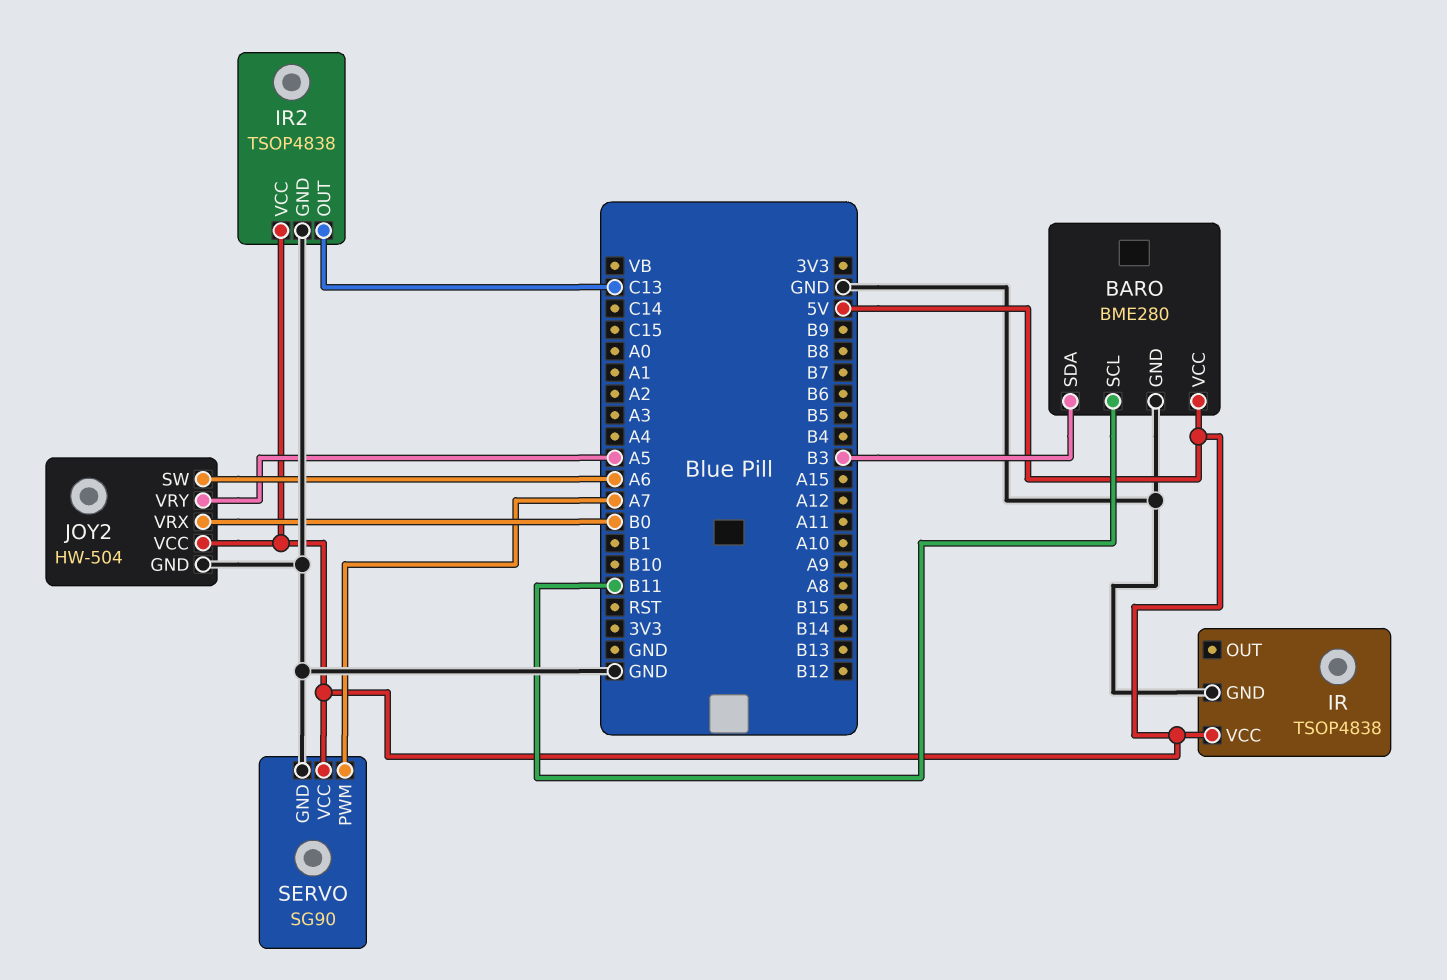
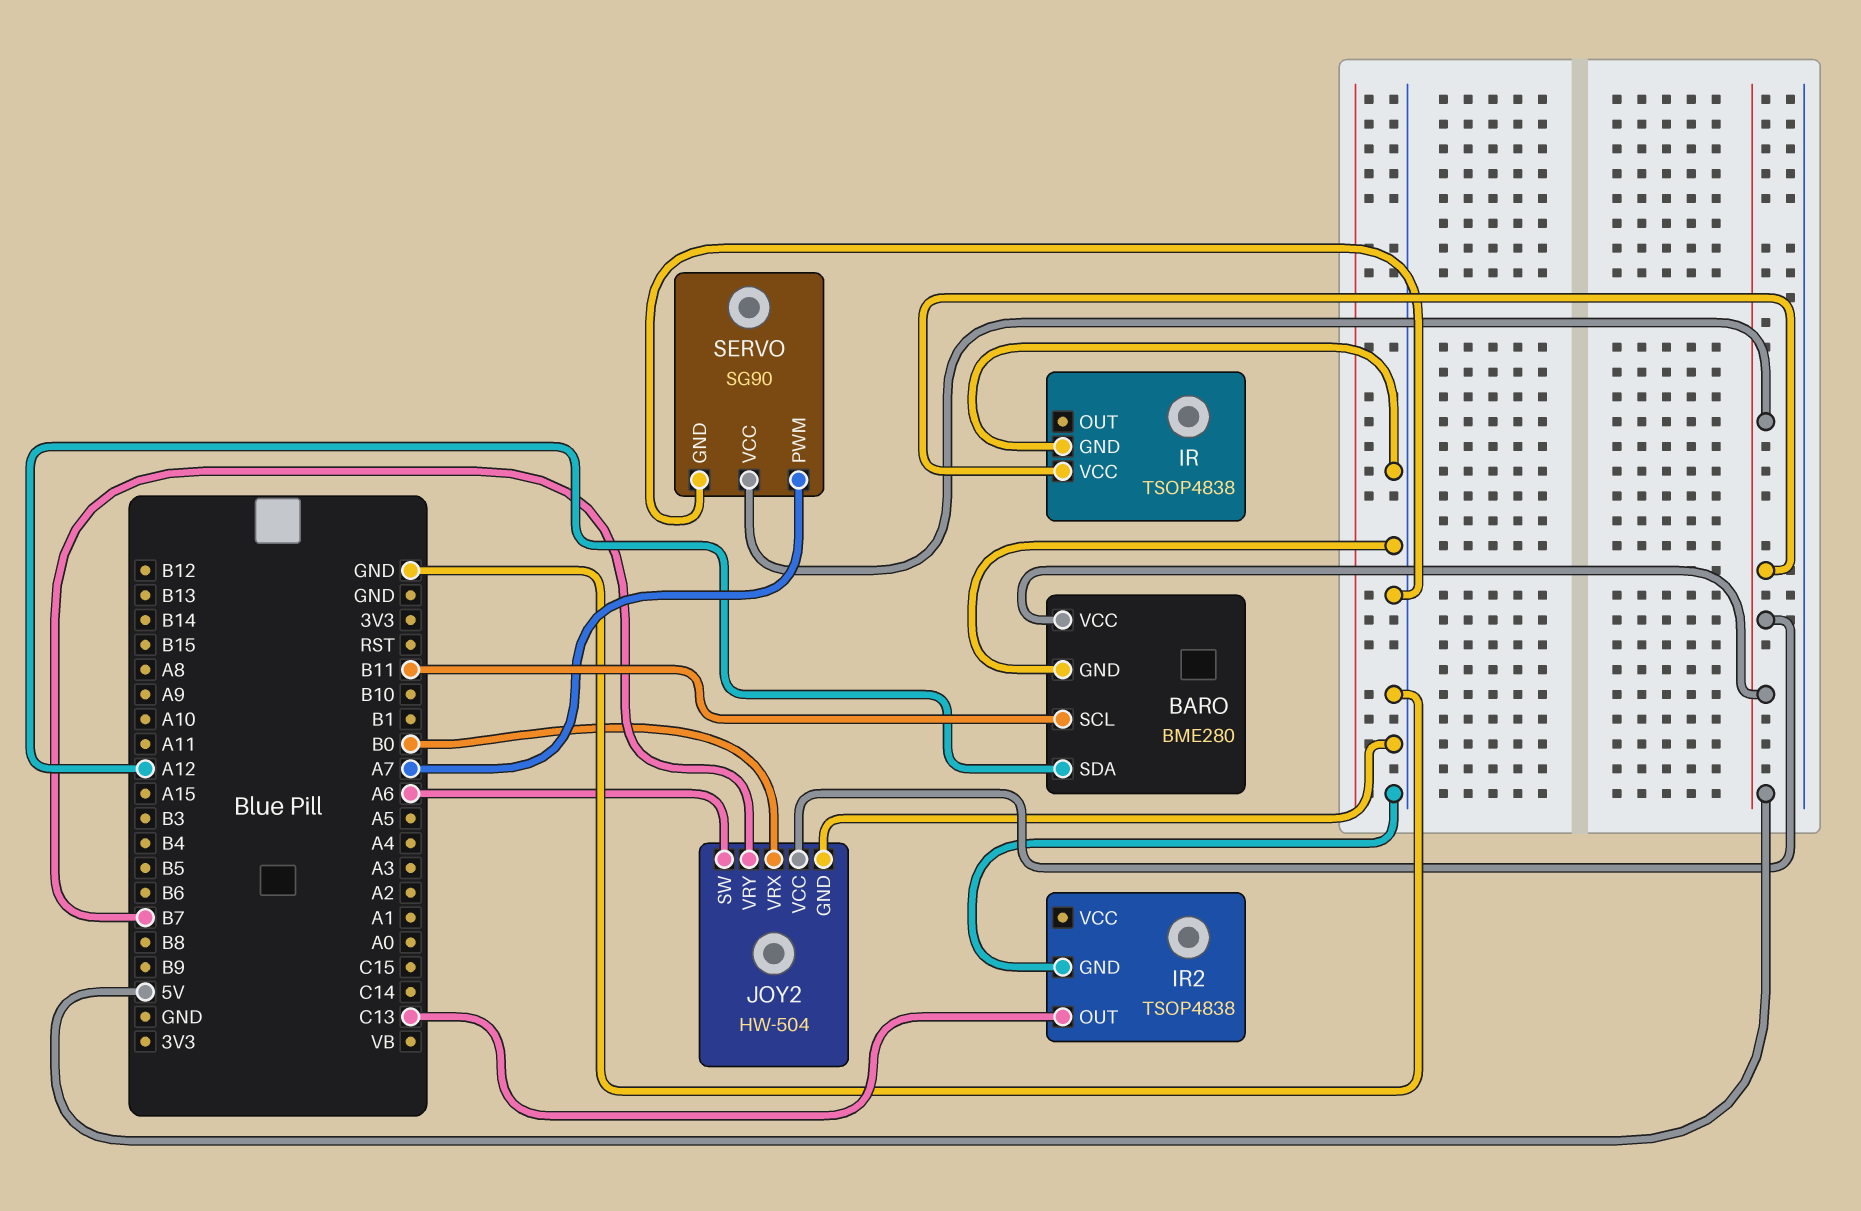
BARO pin SDA: B3 -> A12
IR2 pin VCC: 5V -> none
JOY2 pin VRY: A5 -> B7

